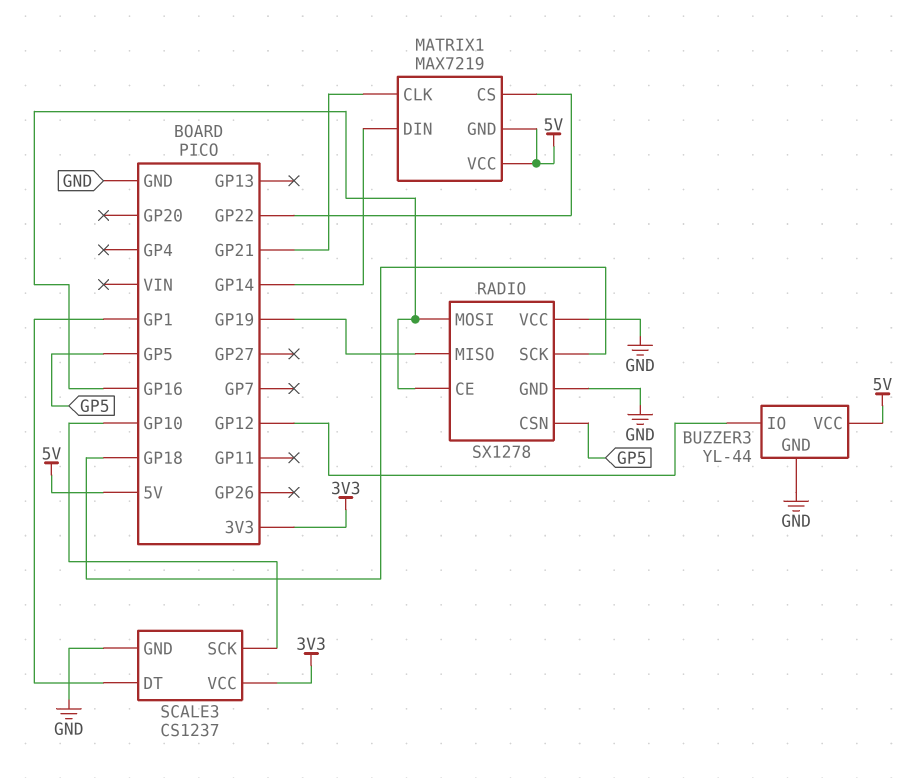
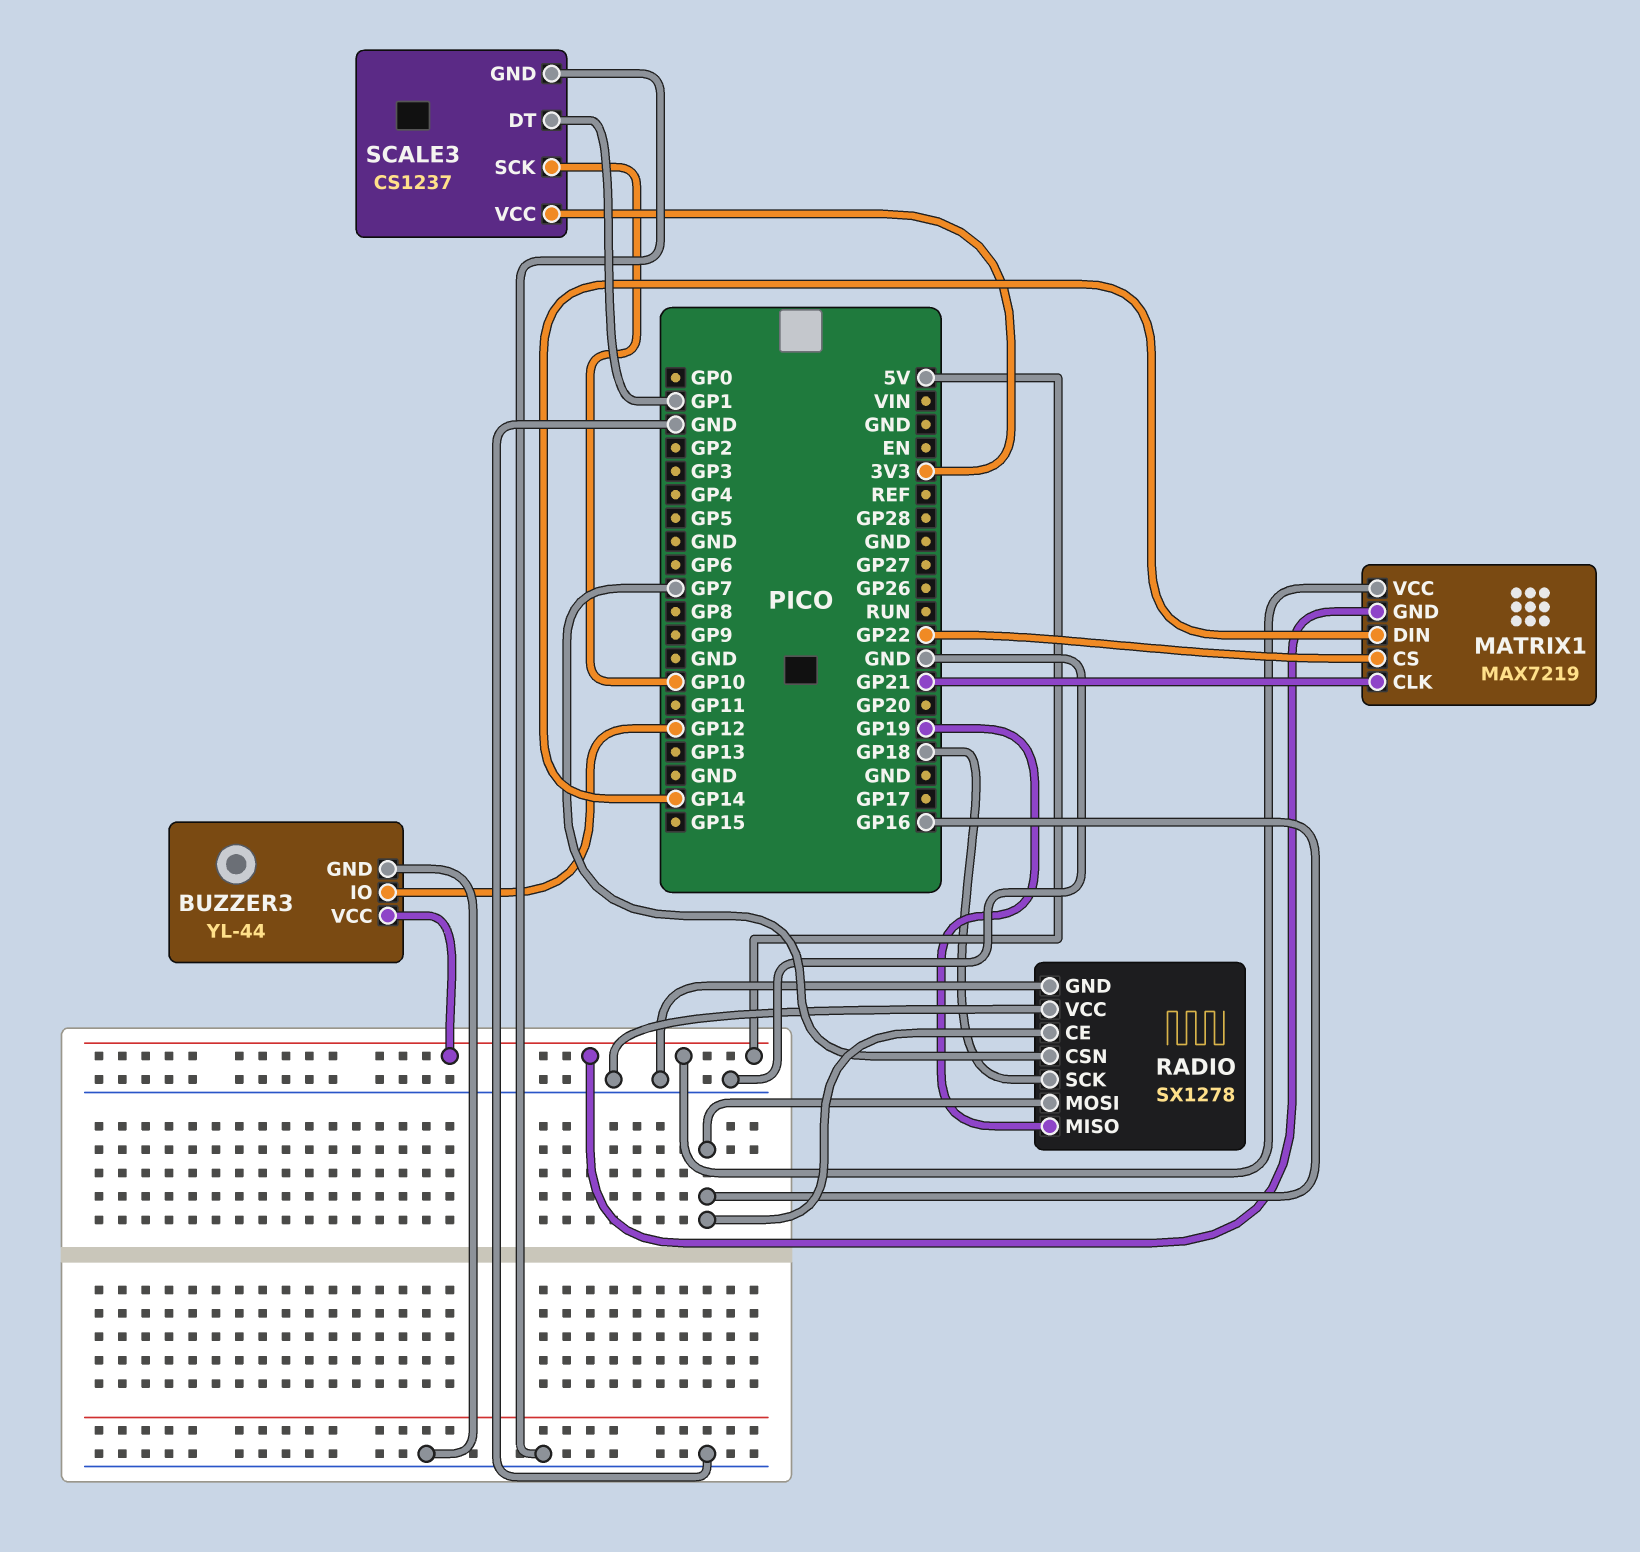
RADIO pin CSN: GP5 -> GP7

